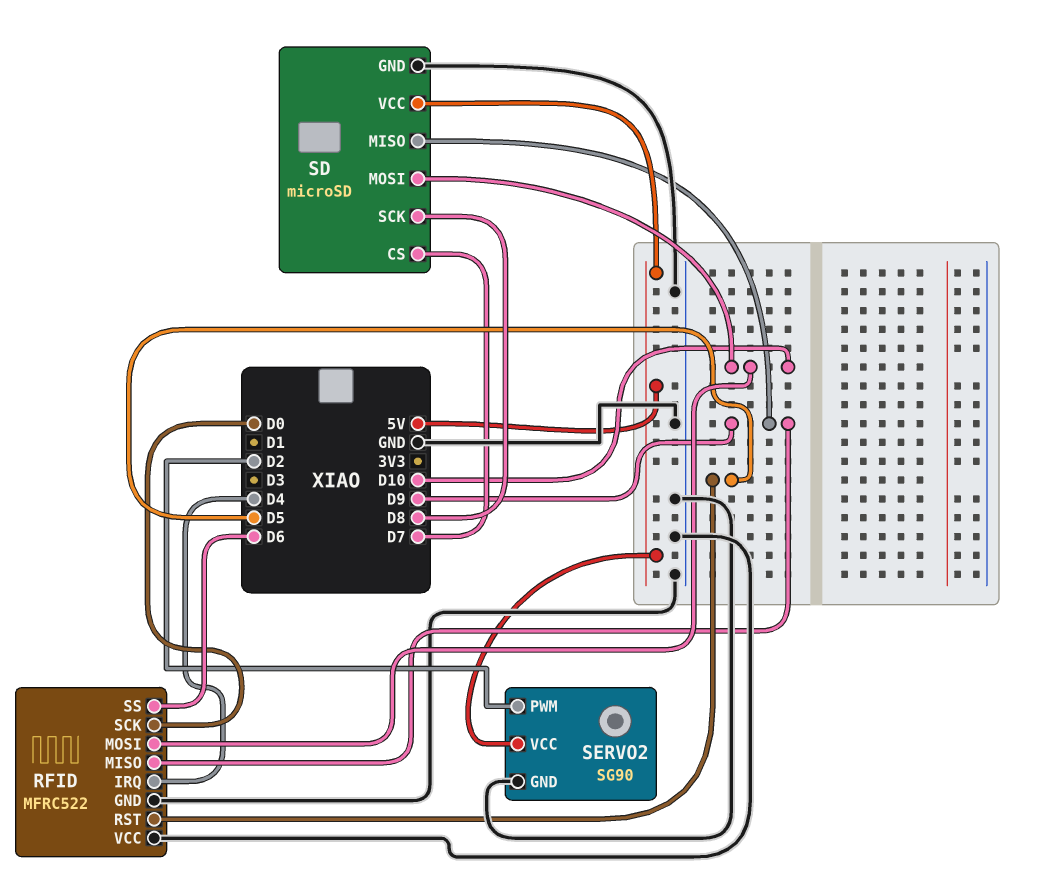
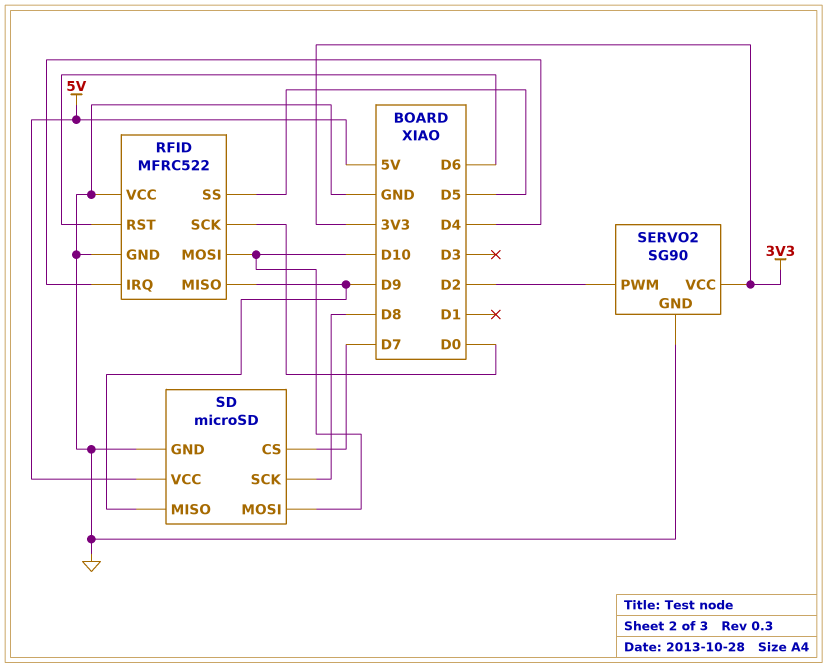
RFID pin RST: D5 -> D6
RFID pin SS: D6 -> D5
SERVO2 pin VCC: 5V -> 3V3

